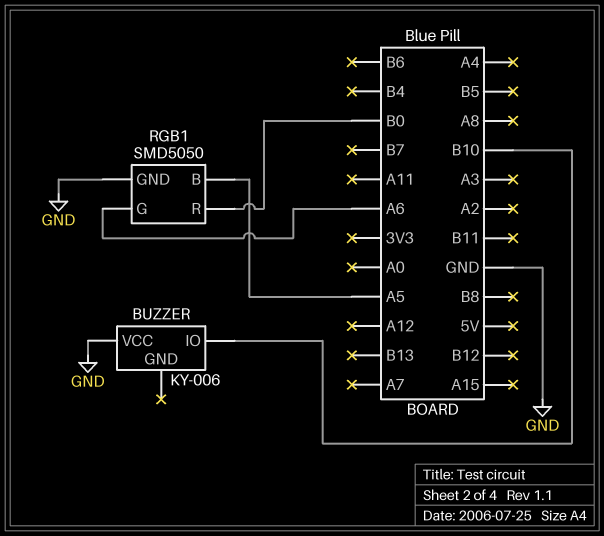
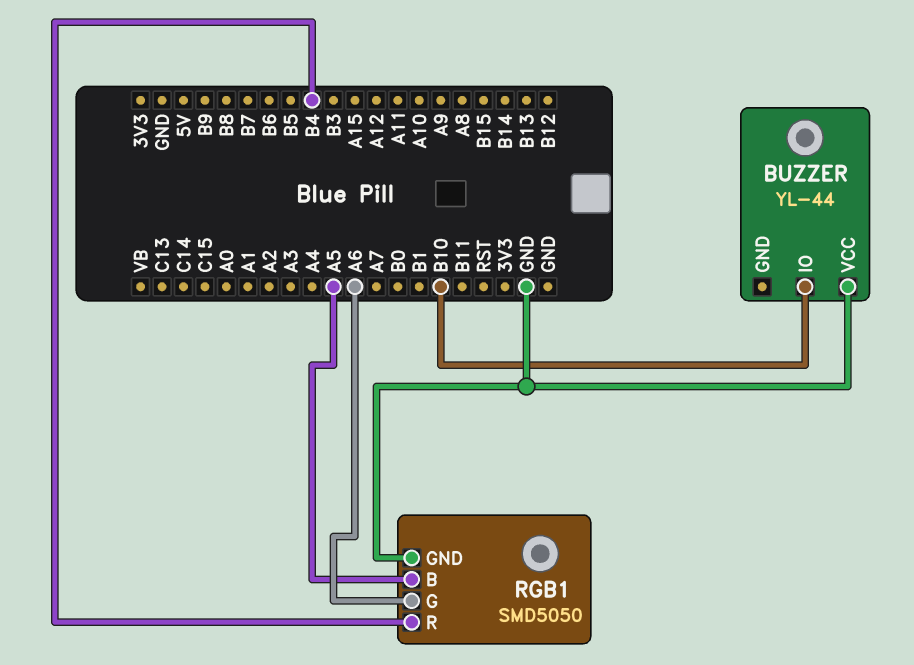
BUZZER: KY-006 -> YL-44
RGB1 pin R: B0 -> B4

